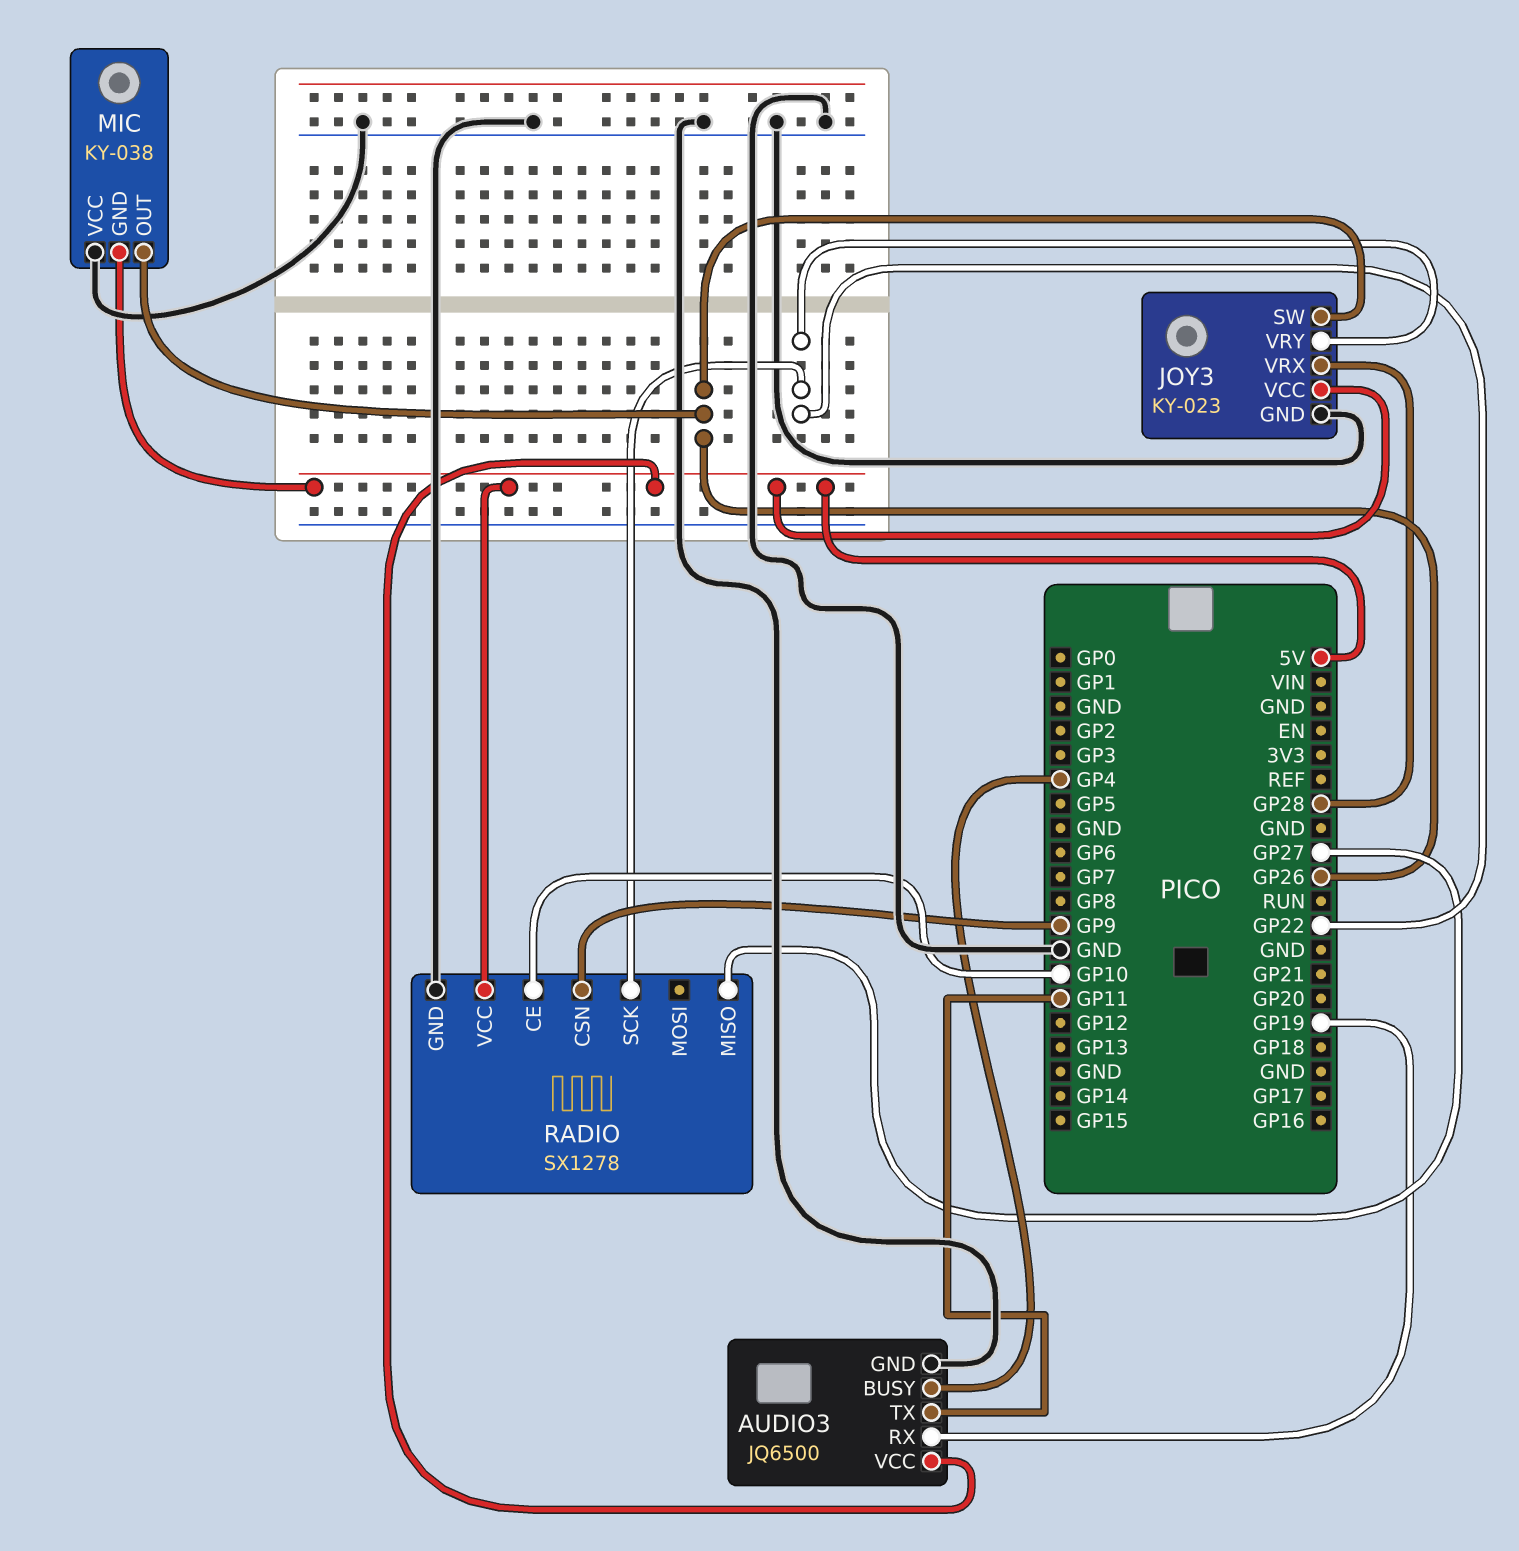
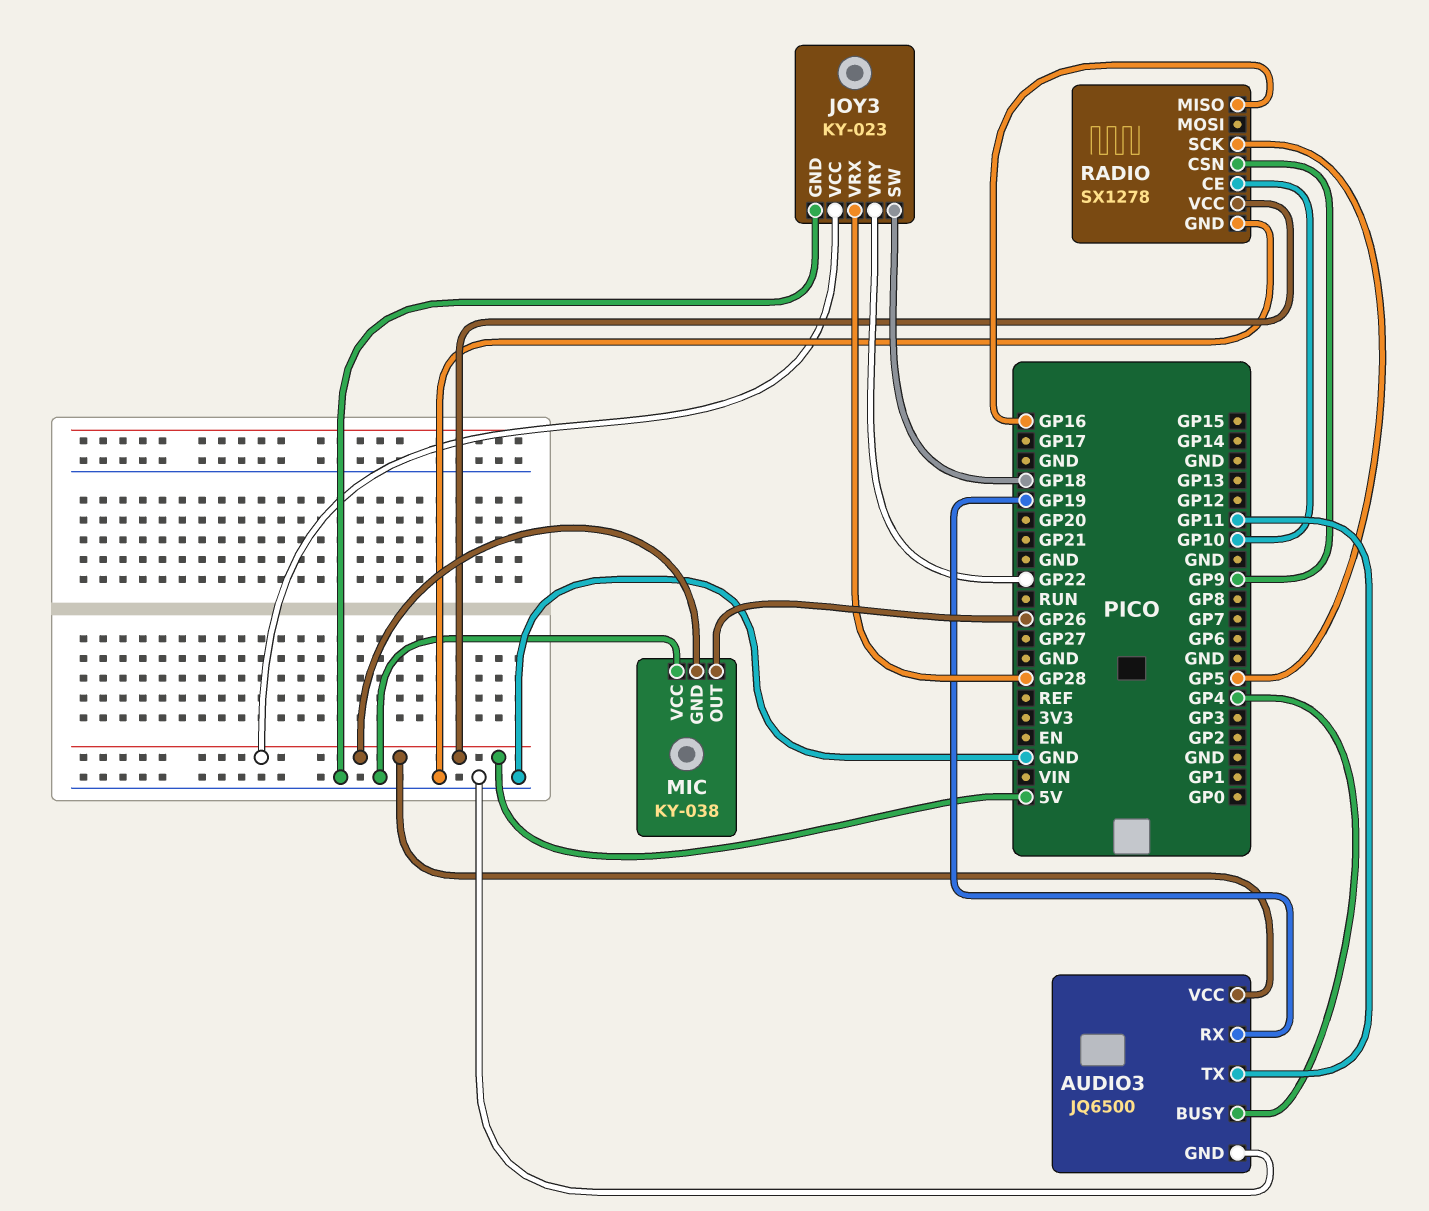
JOY3 pin SW: GP26 -> GP18
RADIO pin MISO: GP27 -> GP16
RADIO pin SCK: GP22 -> GP5

